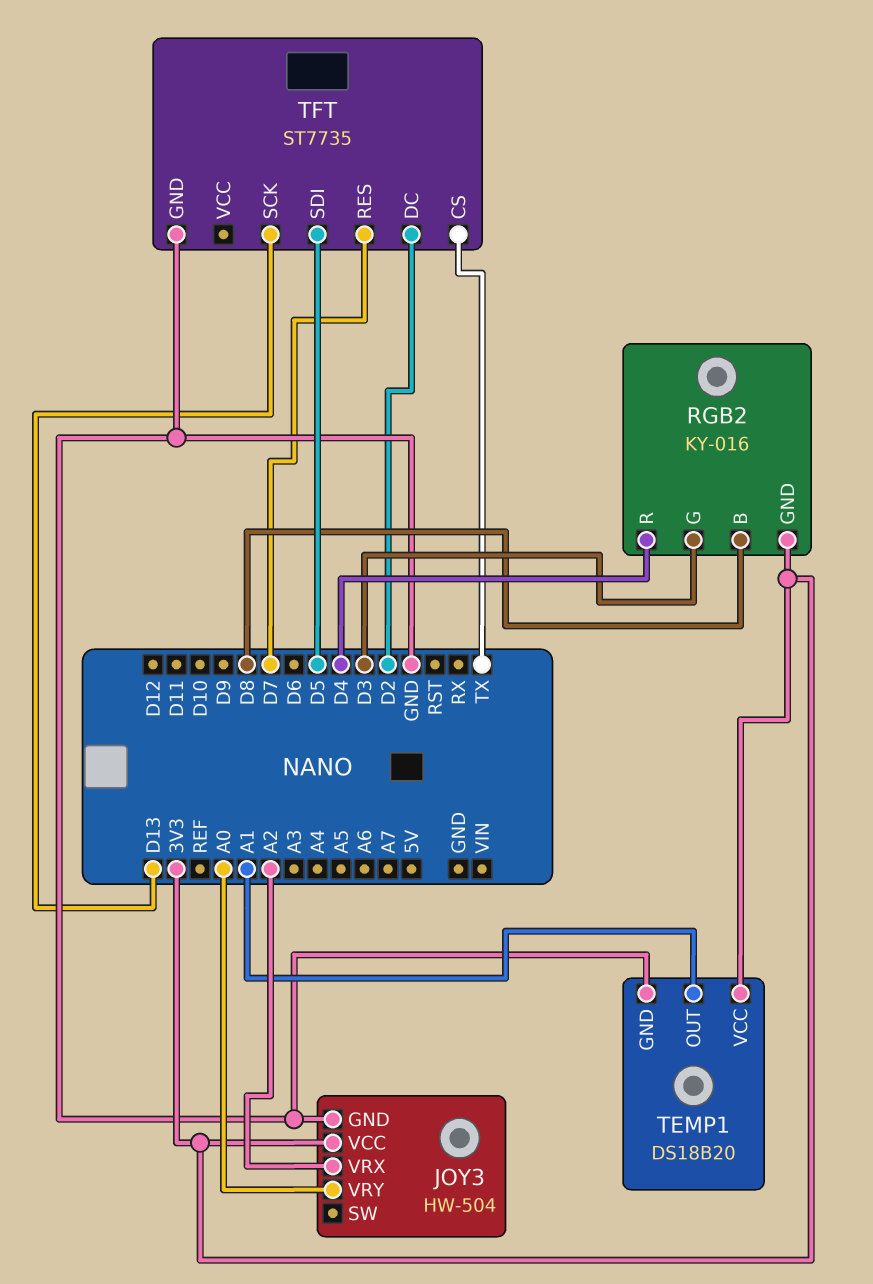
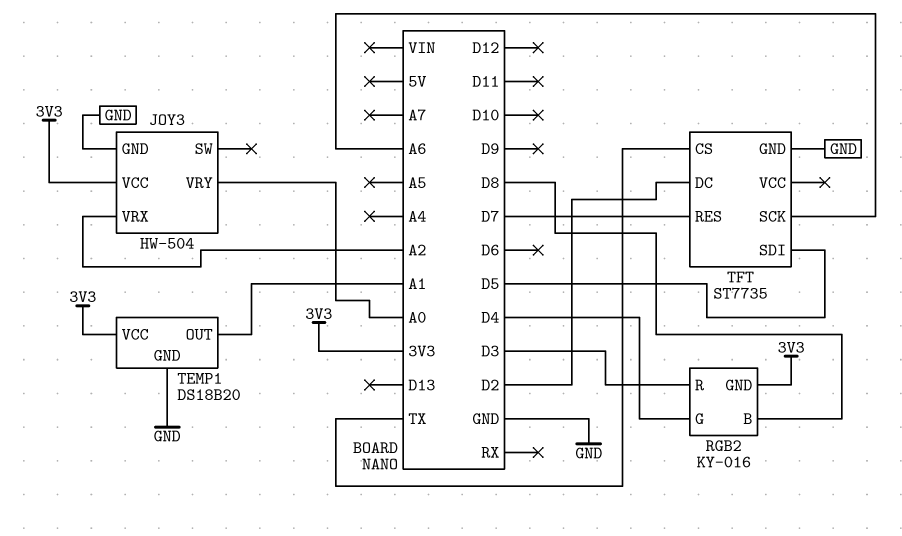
RGB2 pin G: D3 -> D4
RGB2 pin R: D4 -> D3
TFT pin SCK: D13 -> A6

